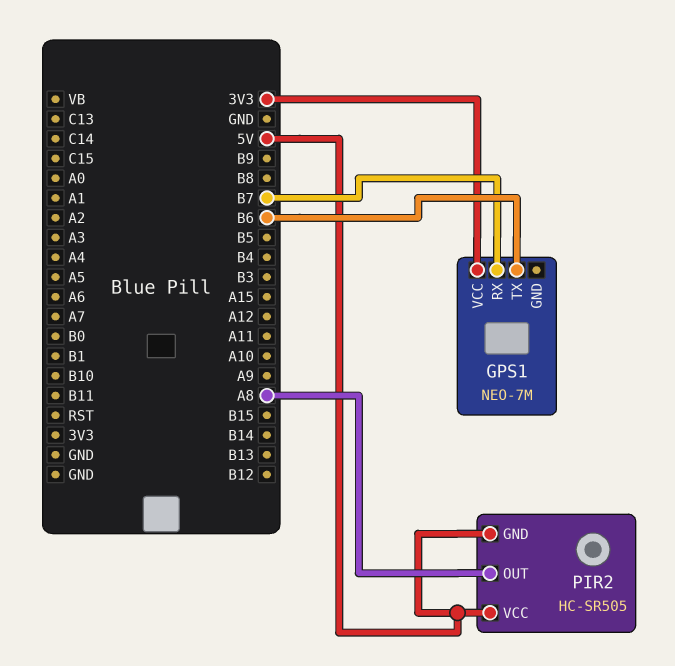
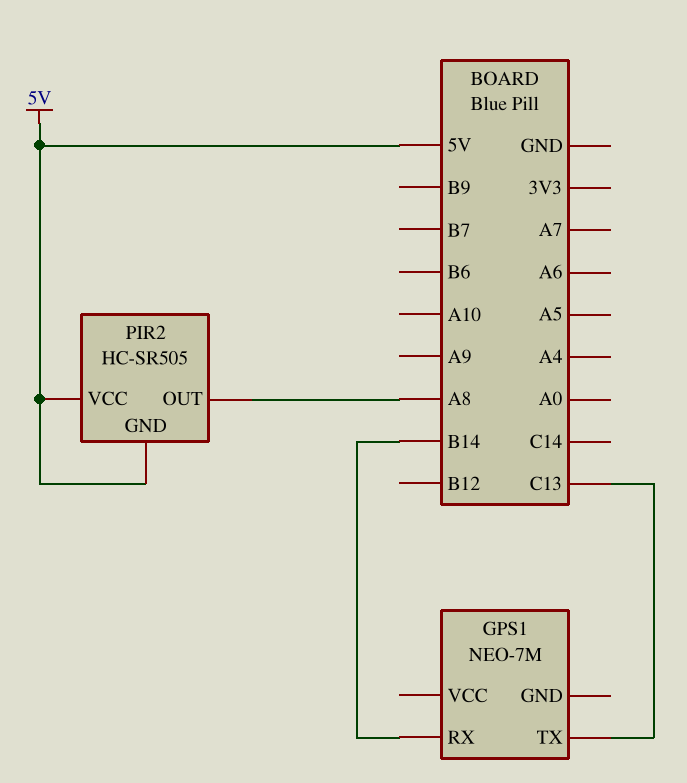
GPS1 pin RX: B7 -> B14
GPS1 pin TX: B6 -> C13
GPS1 pin VCC: 3V3 -> none

